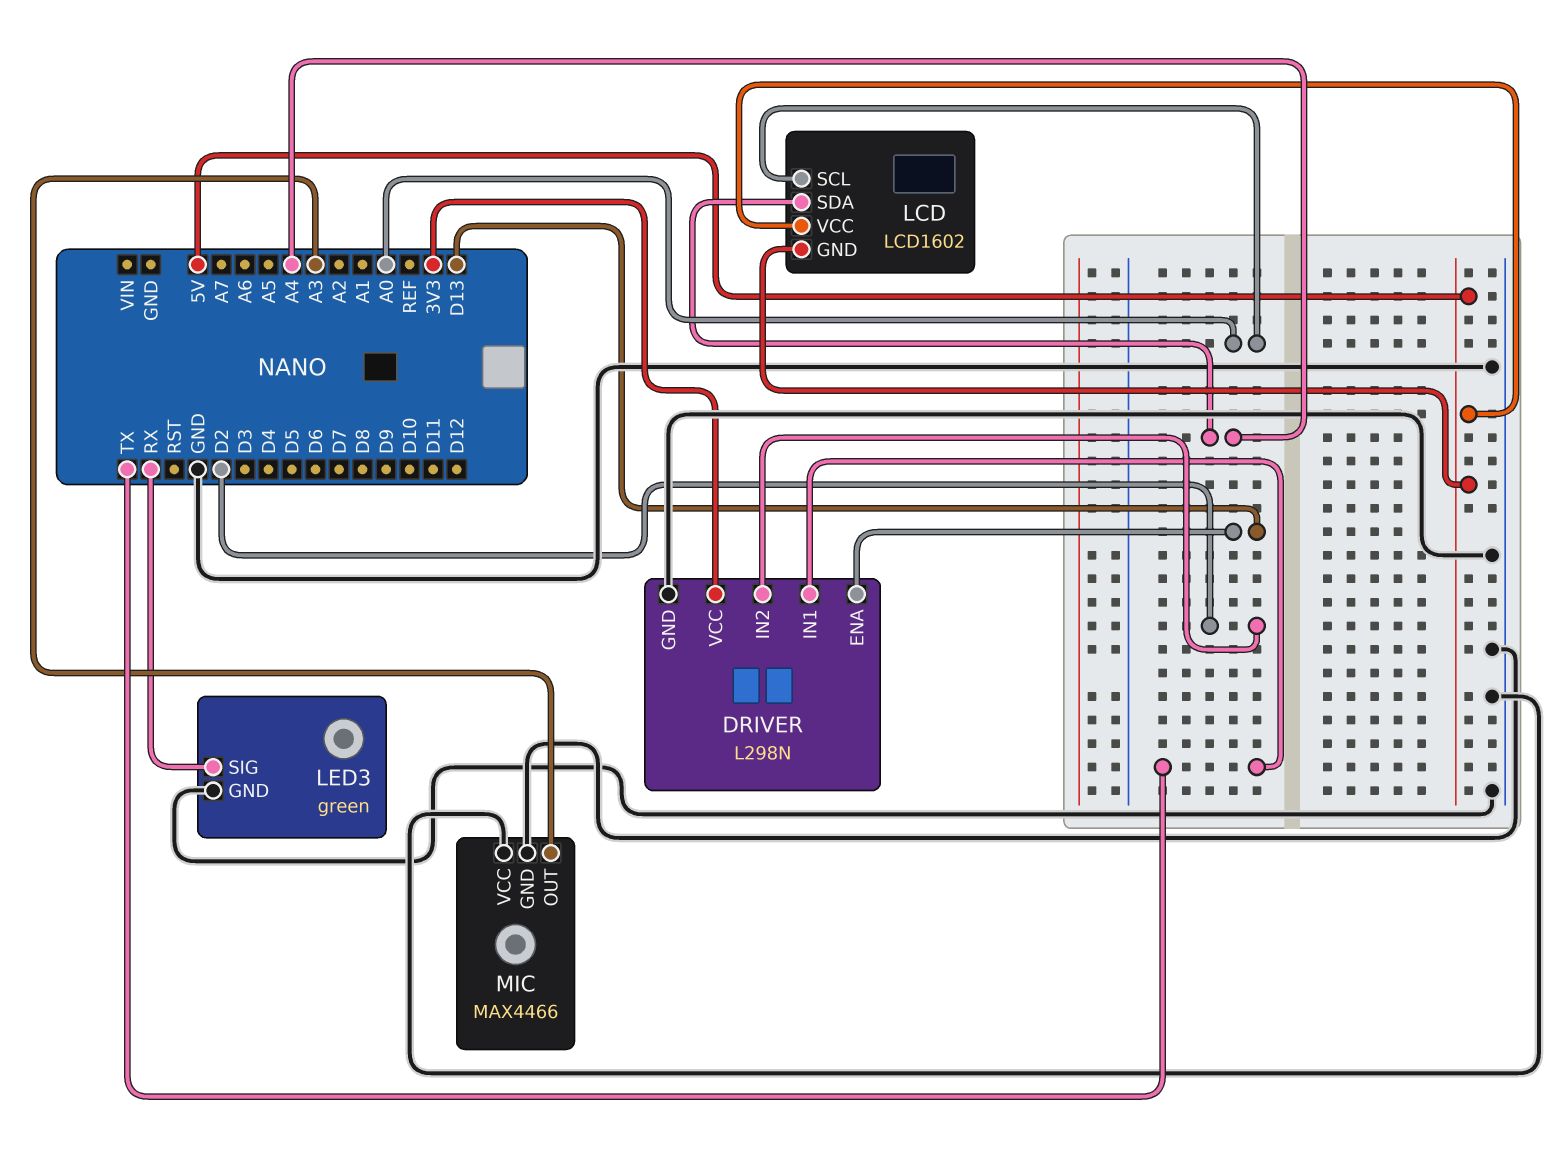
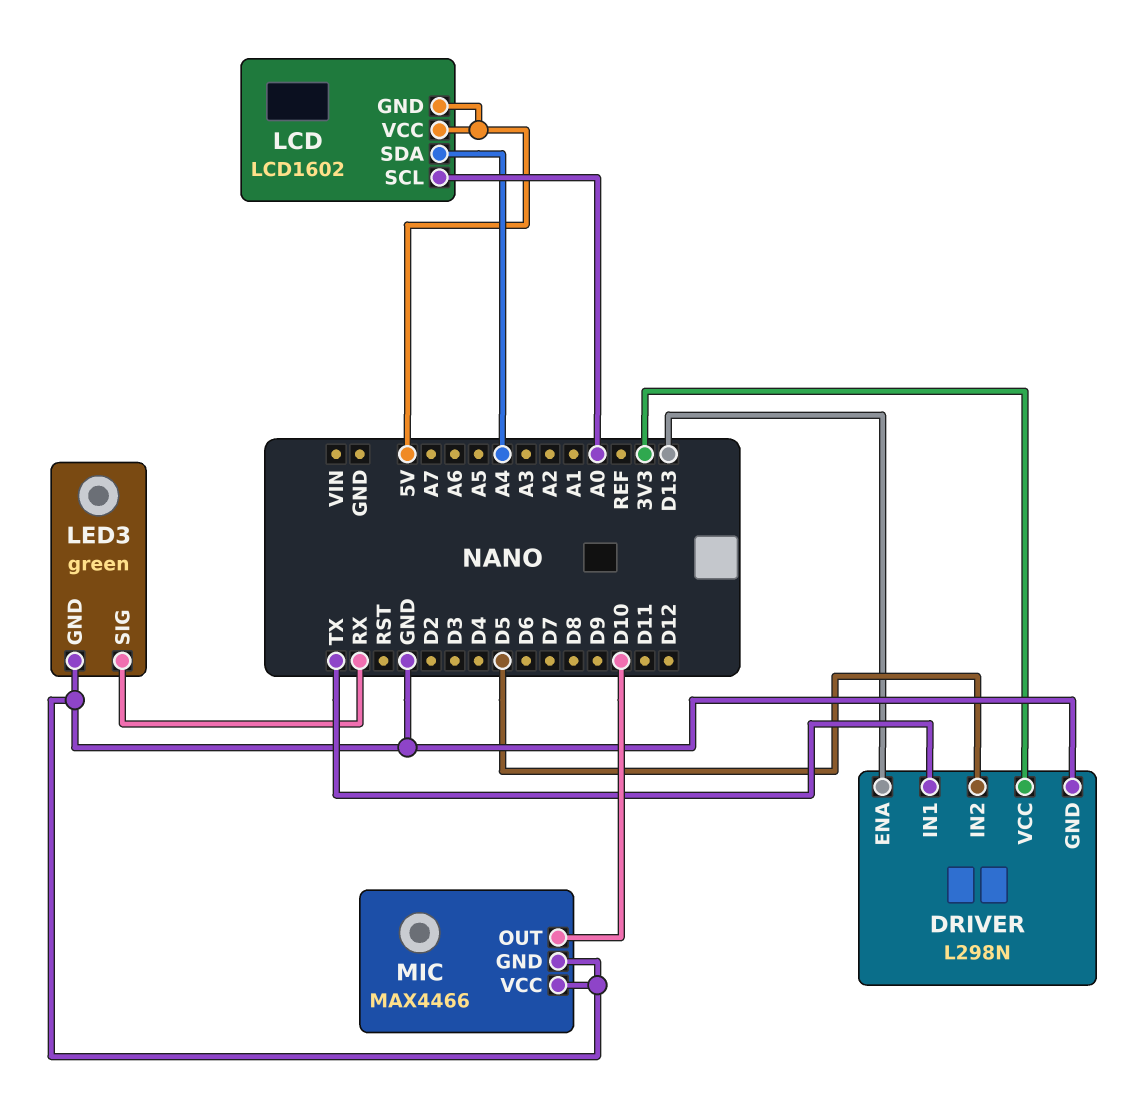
DRIVER pin IN2: D2 -> D5
MIC pin OUT: A3 -> D10

